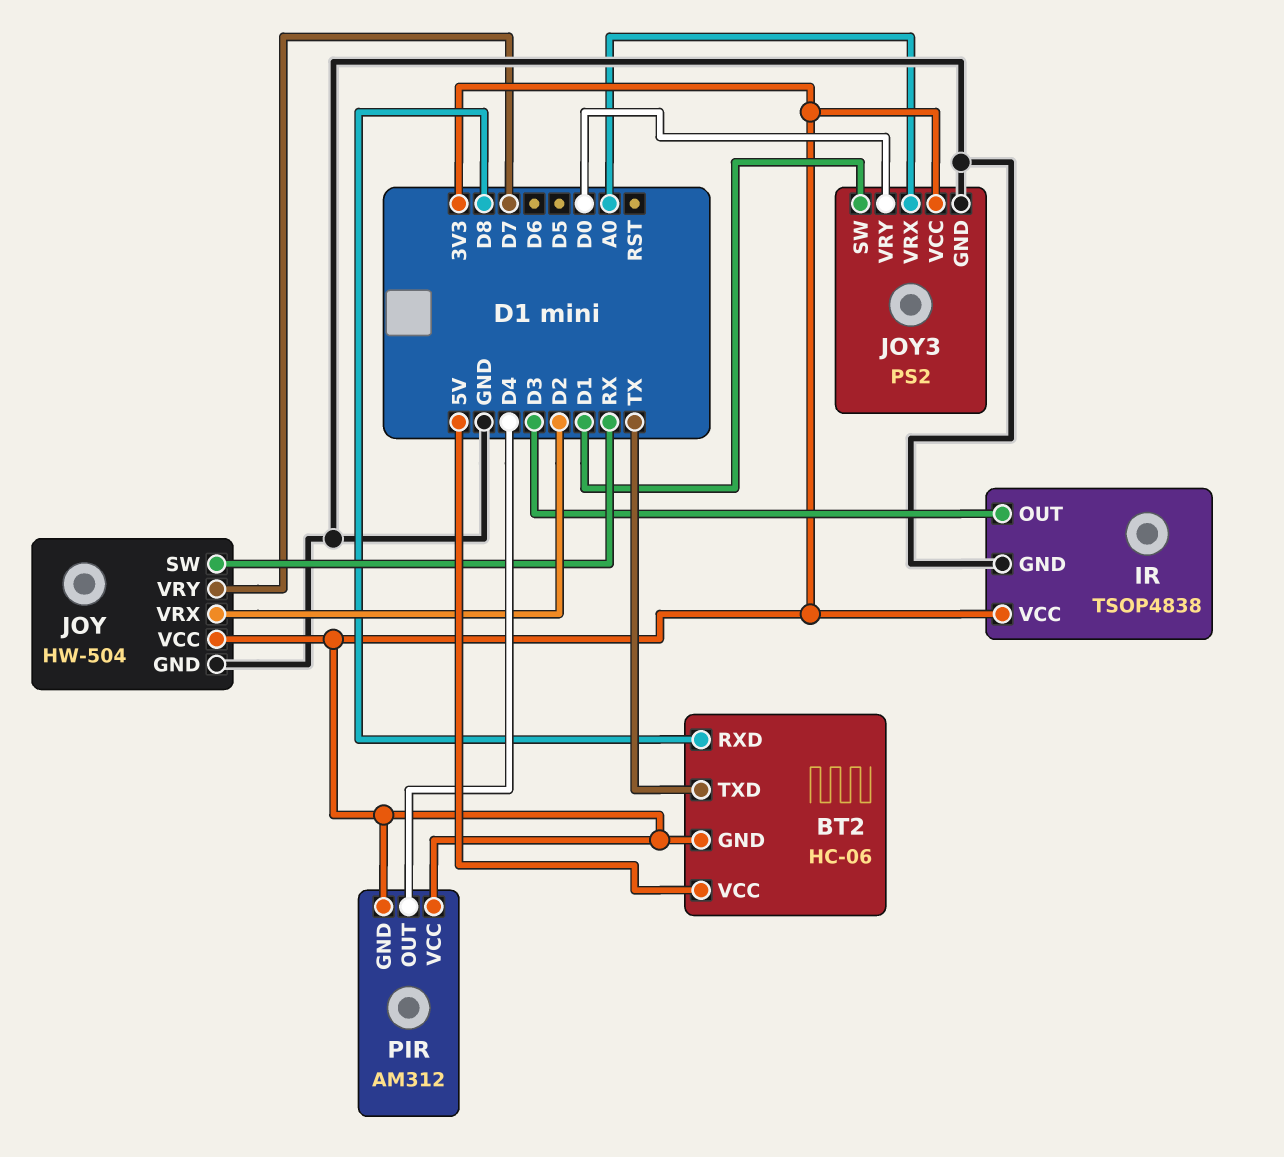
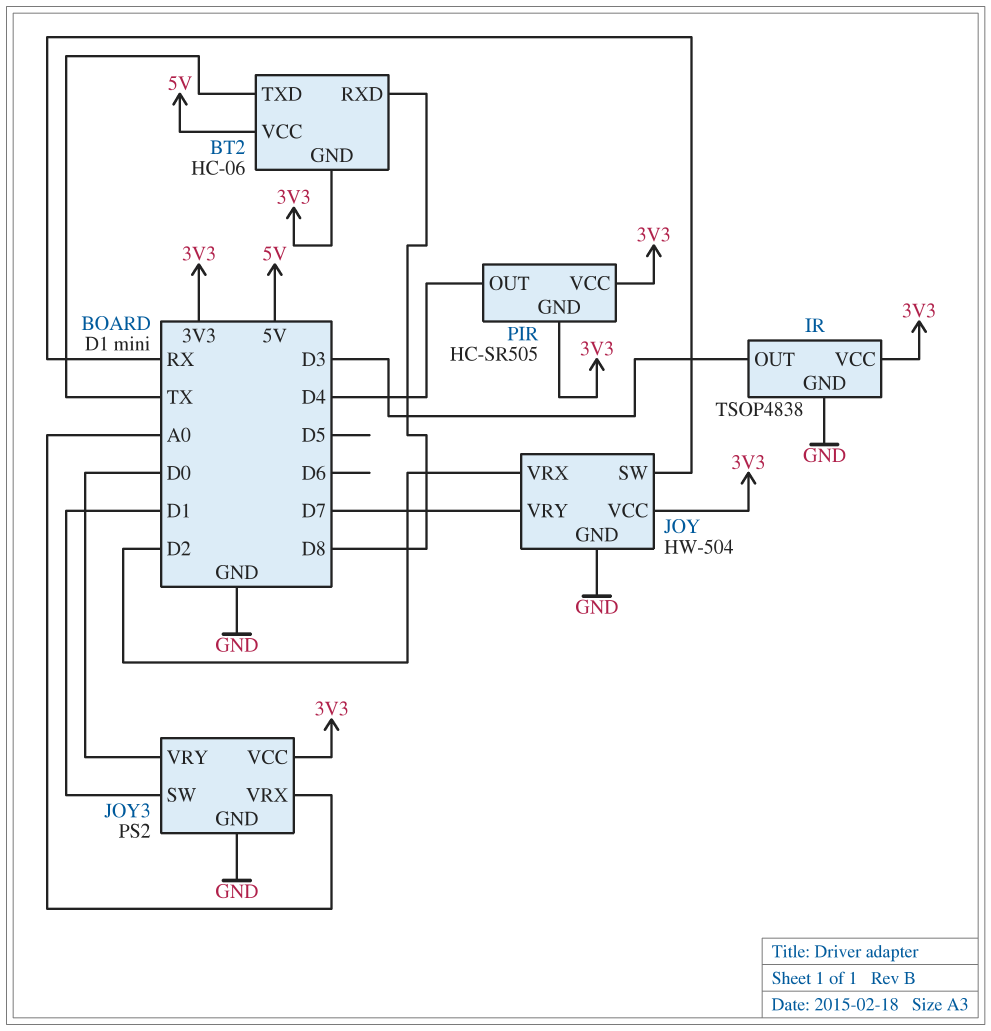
PIR: AM312 -> HC-SR505

